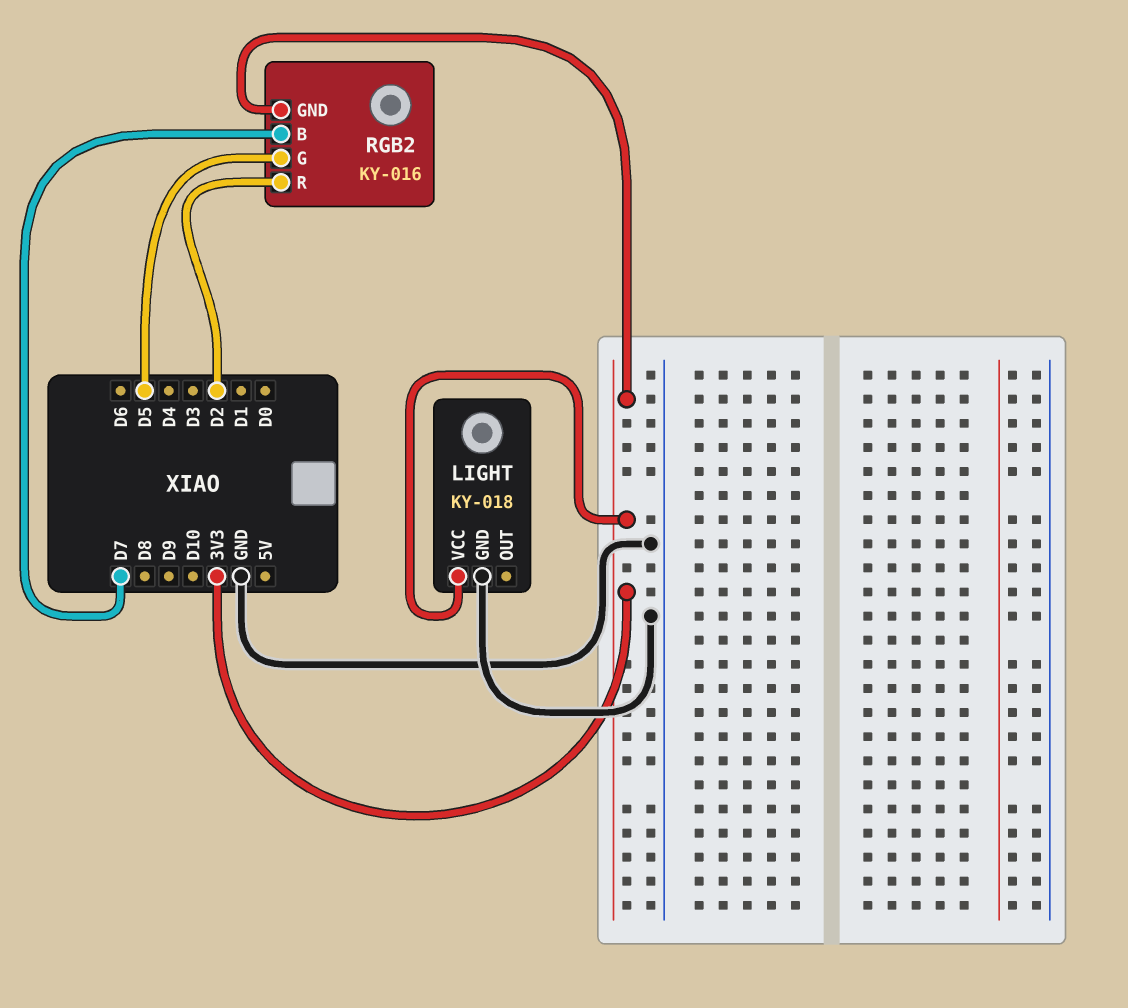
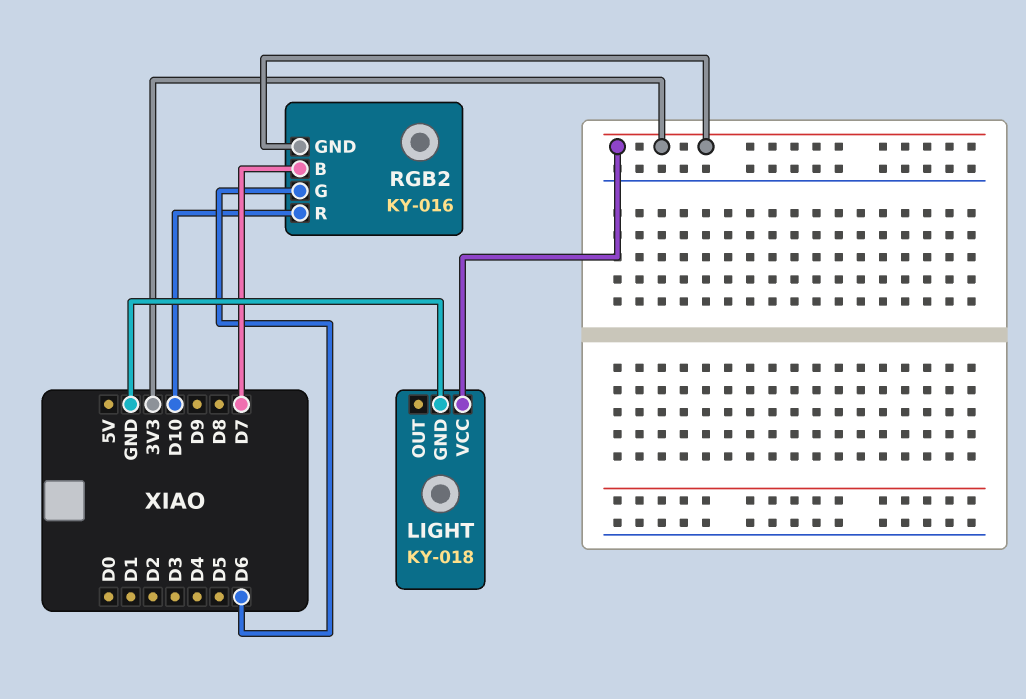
RGB2 pin G: D5 -> D6
RGB2 pin R: D2 -> D10

